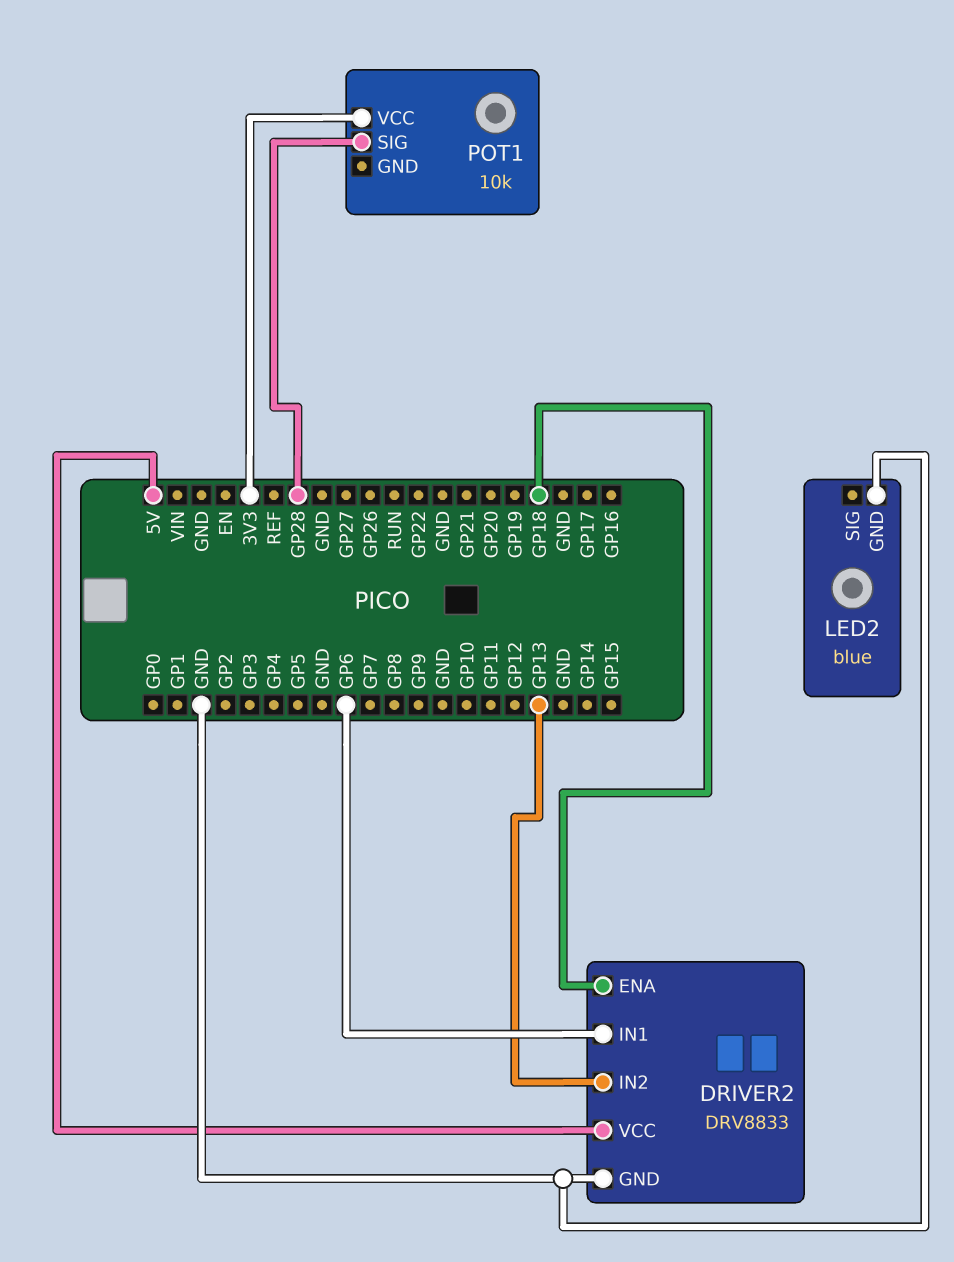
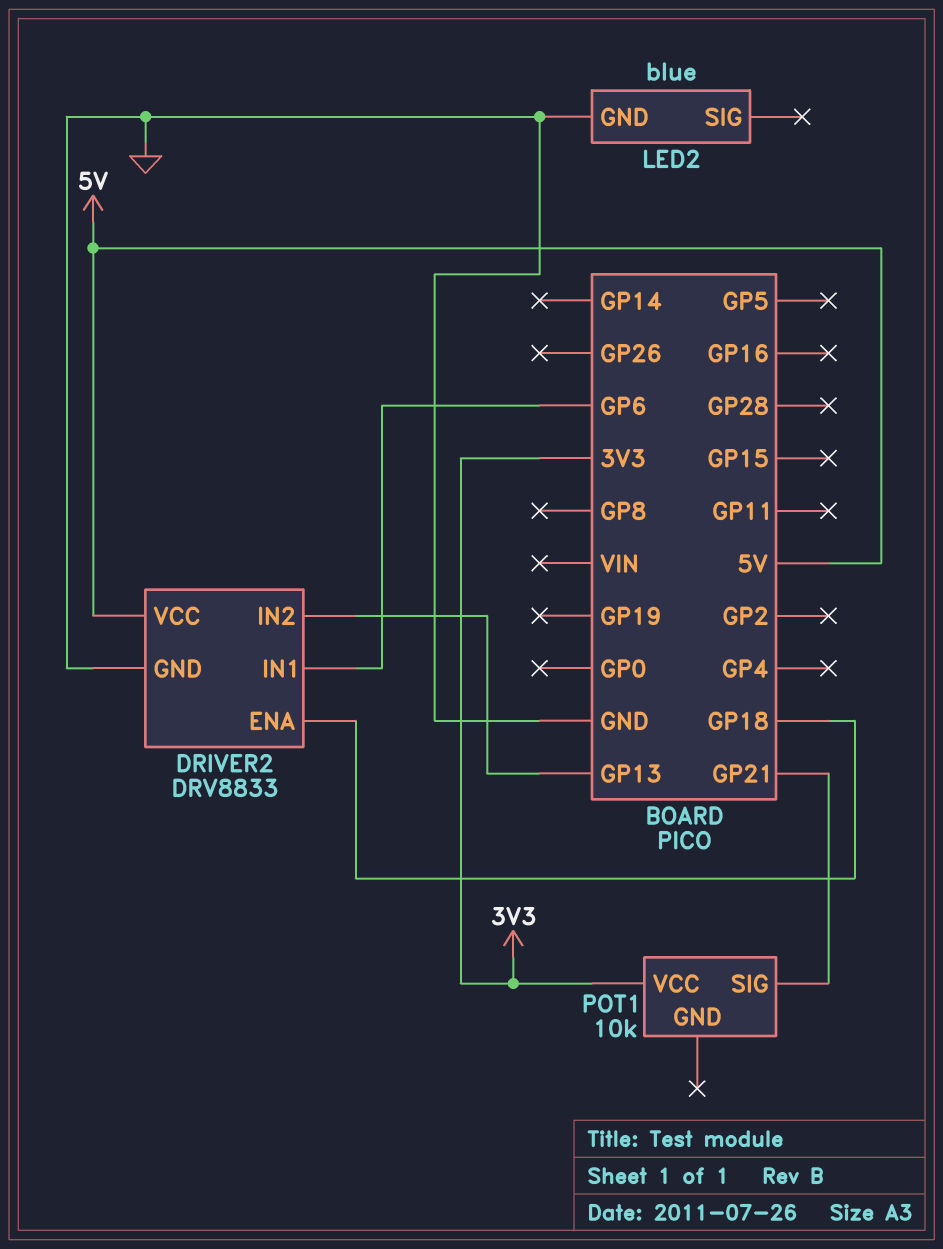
POT1 pin SIG: GP28 -> GP21

